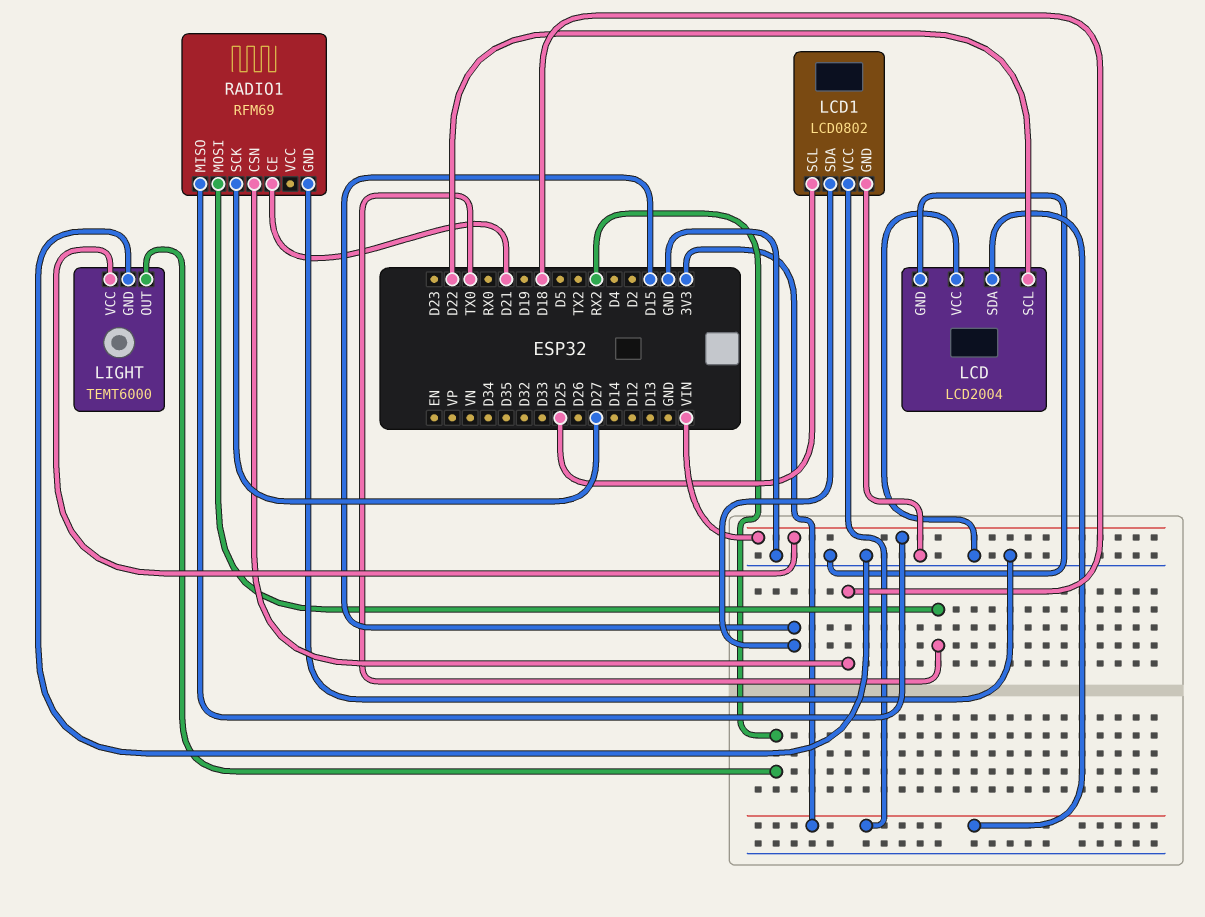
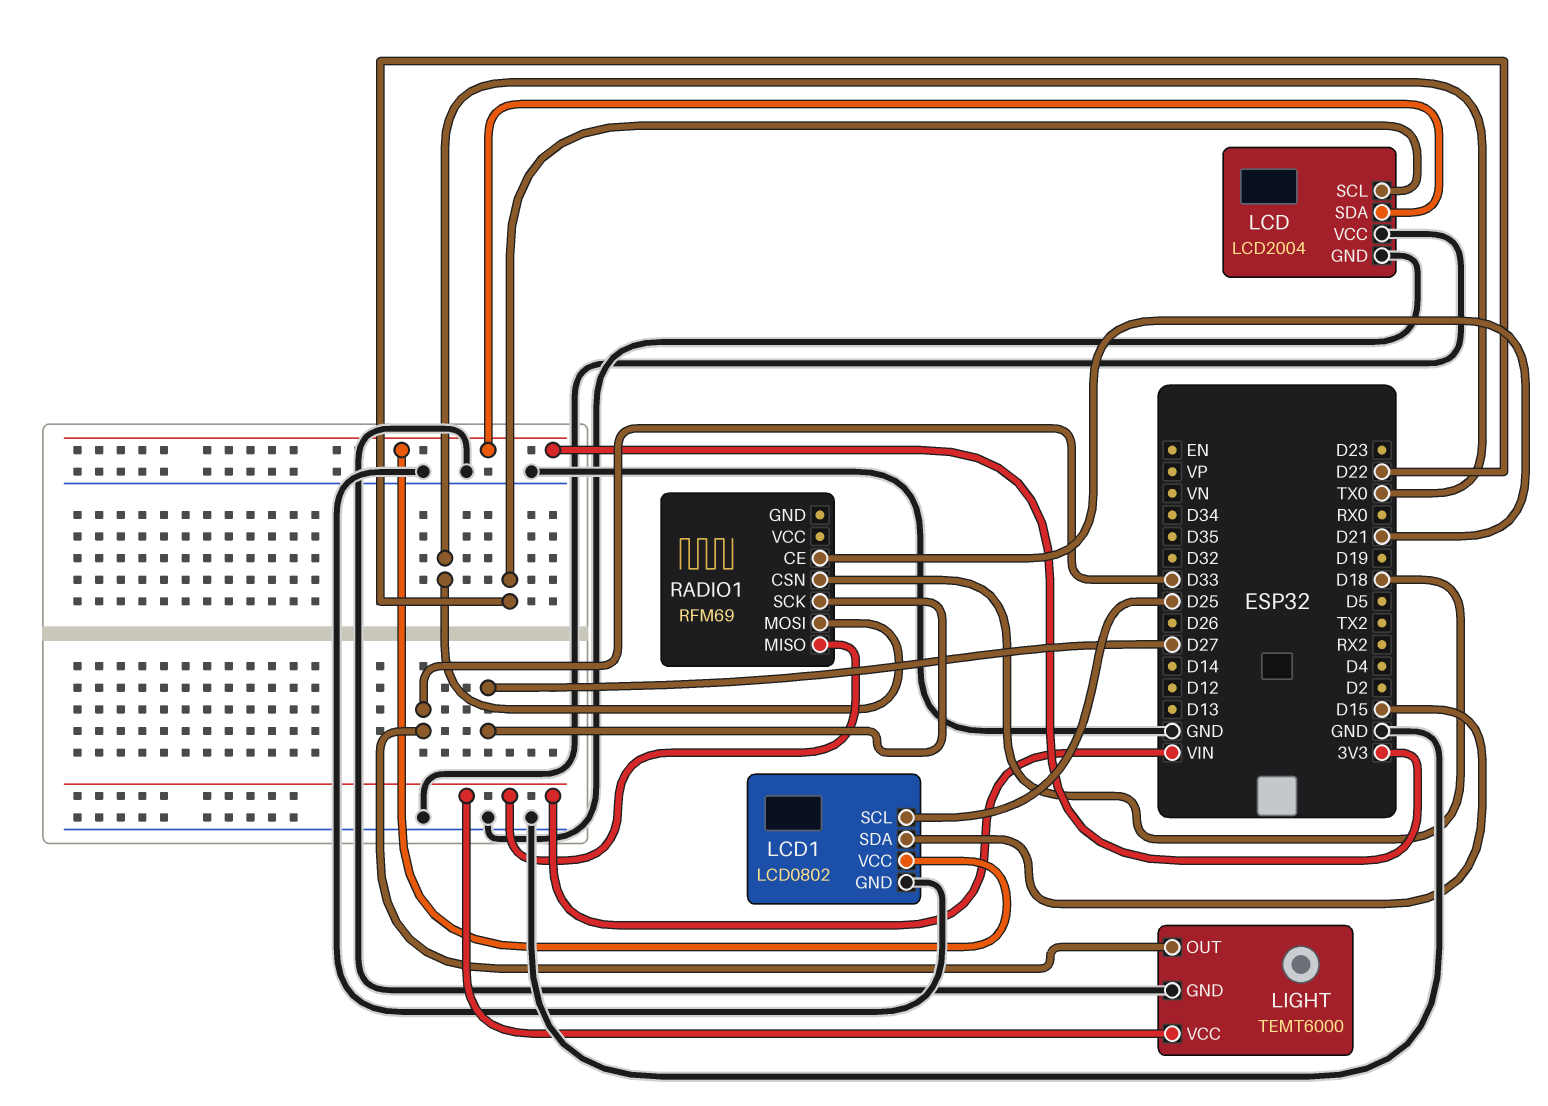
LIGHT pin OUT: RX2 -> D33
RADIO1 pin GND: GND -> none

